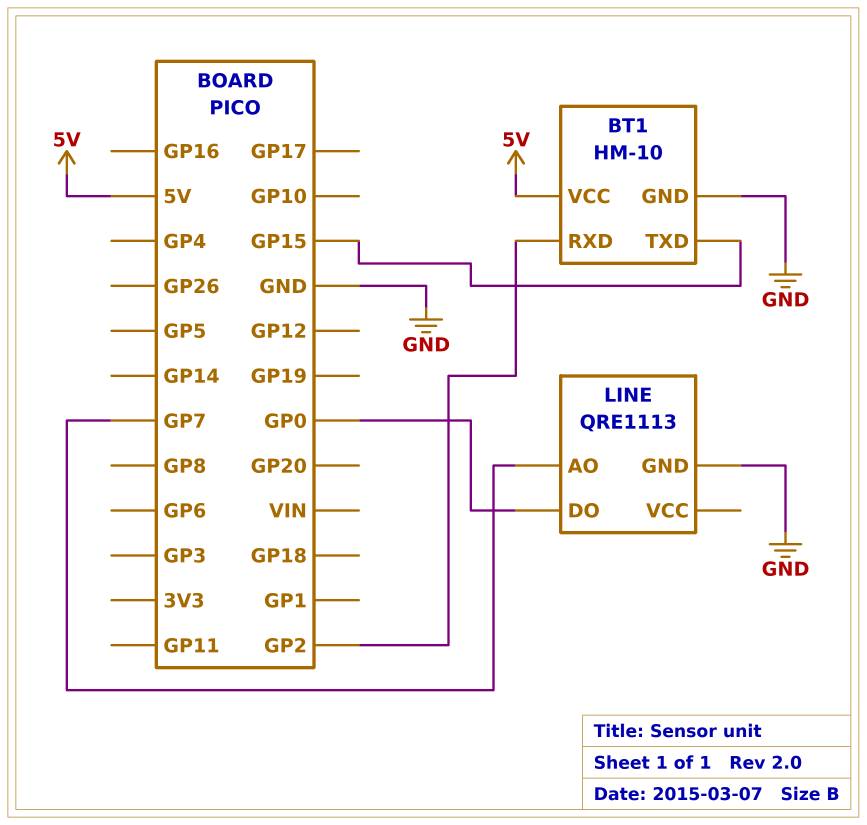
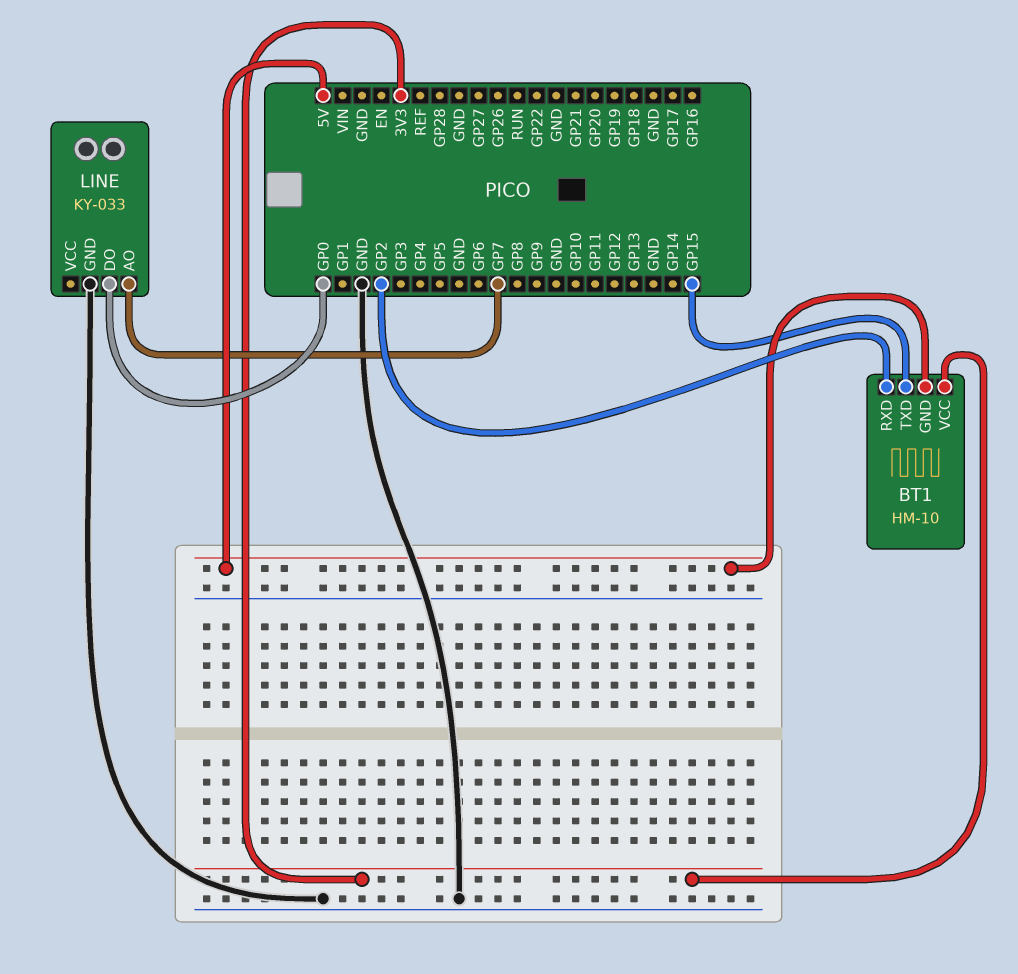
BT1 pin GND: GND -> 5V
BT1 pin VCC: 5V -> 3V3
LINE: QRE1113 -> KY-033

